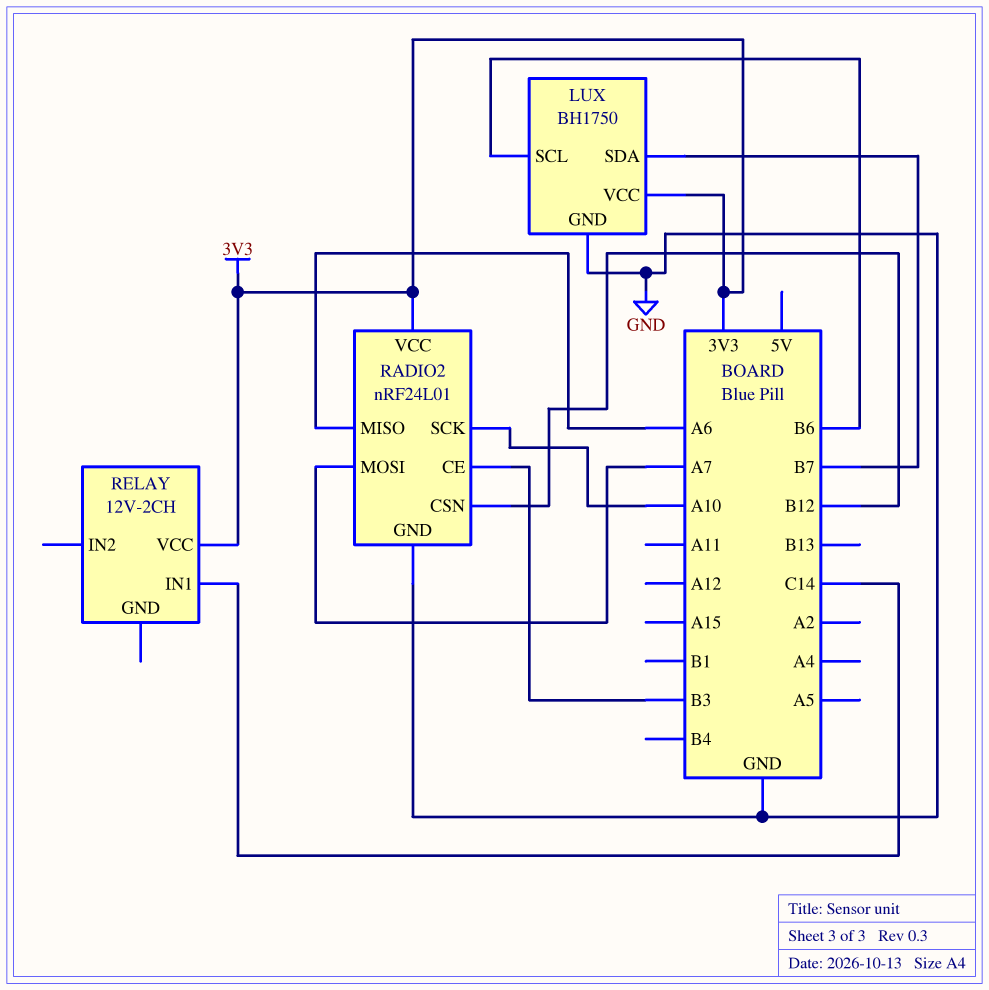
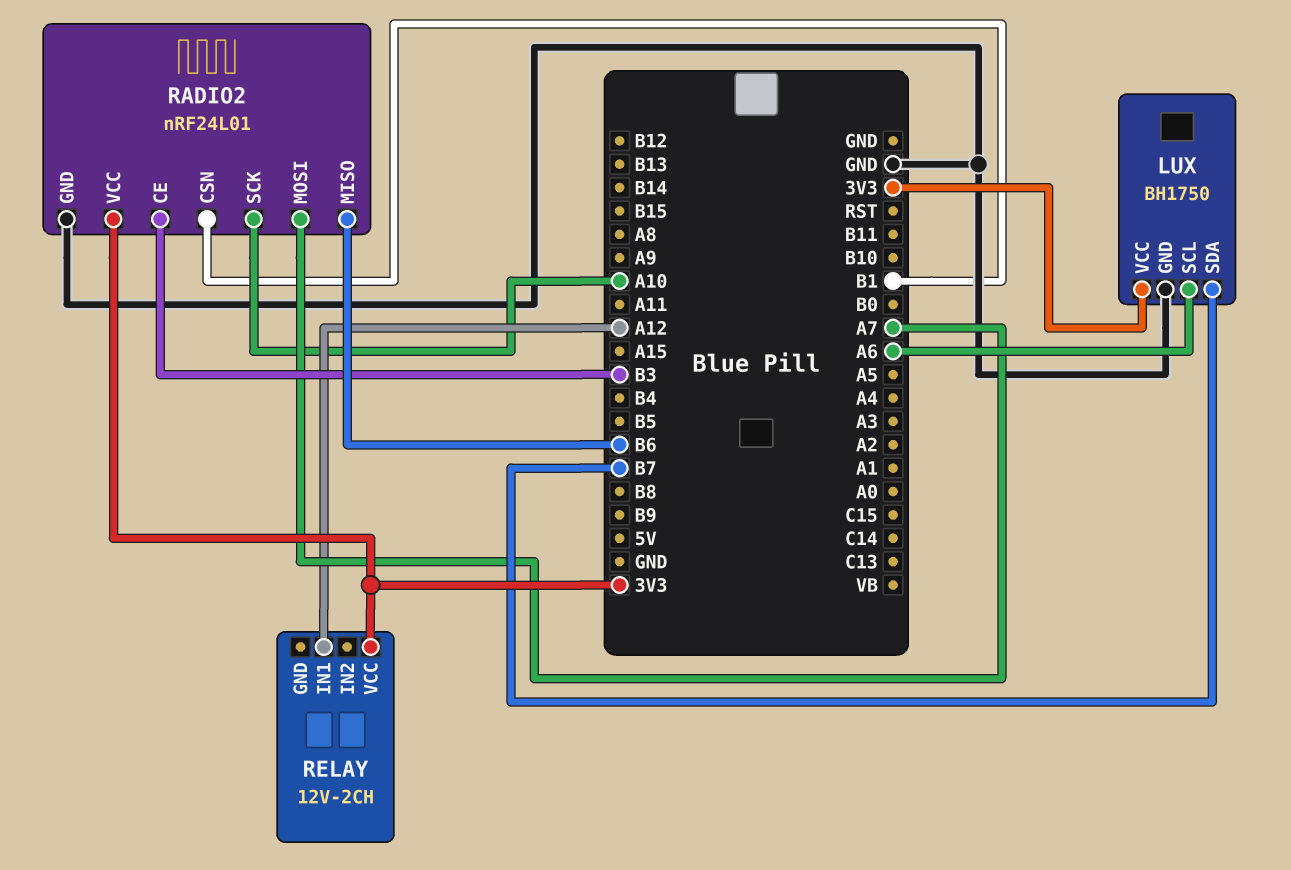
LUX pin SCL: B6 -> A6
RADIO2 pin CSN: B12 -> B1
RADIO2 pin MISO: A6 -> B6
RELAY pin IN1: C14 -> A12

